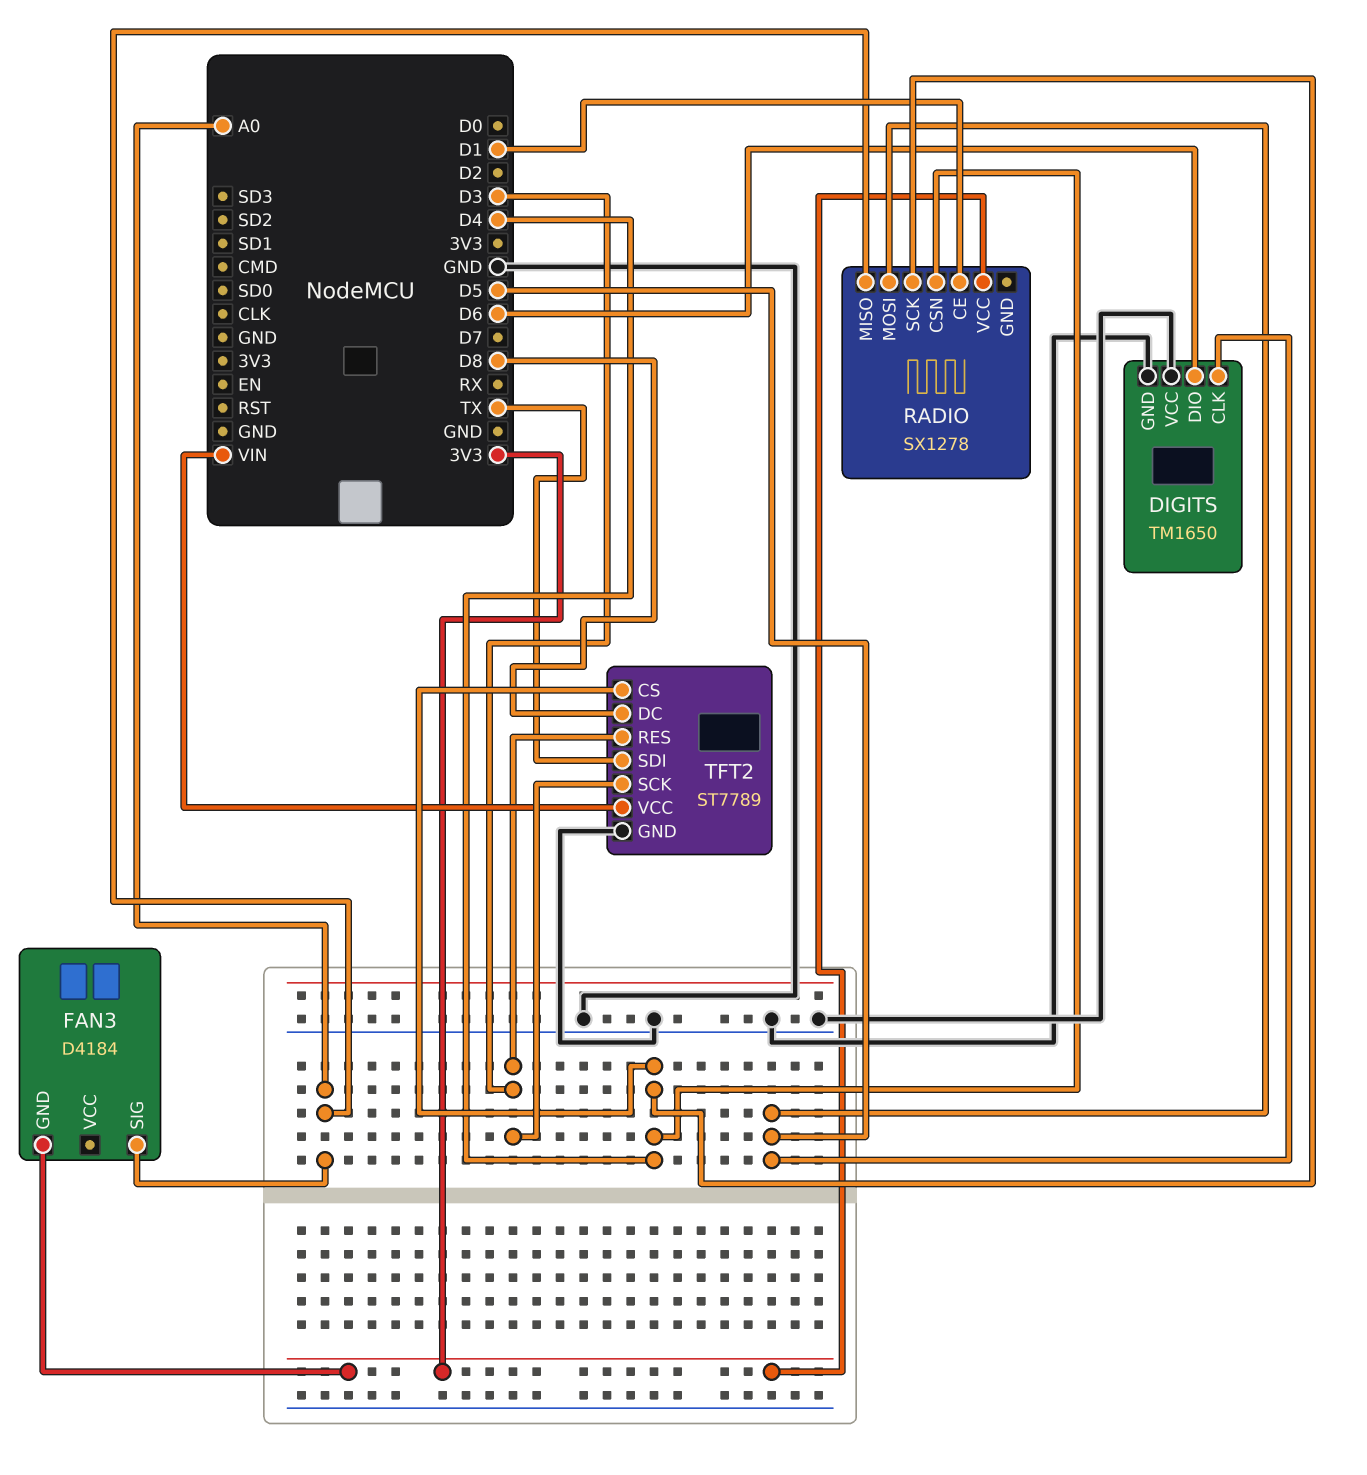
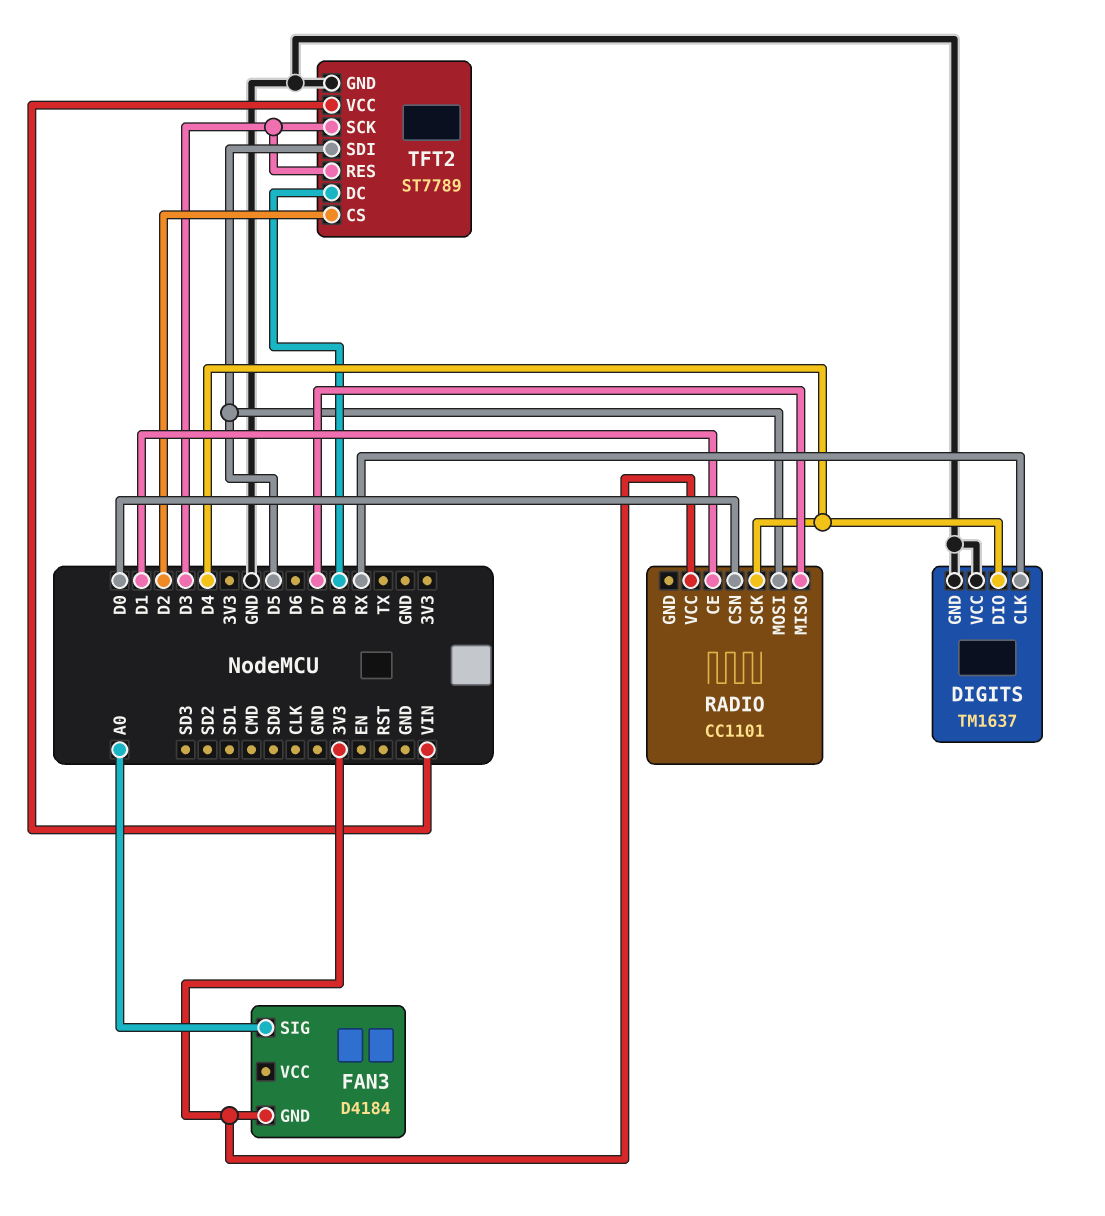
DIGITS: TM1650 -> TM1637
DIGITS pin CLK: D5 -> RX
DIGITS pin DIO: D6 -> D4
RADIO: SX1278 -> CC1101
RADIO pin CSN: D4 -> D0
RADIO pin MISO: A0 -> D7
TFT2 pin CS: D4 -> D2
TFT2 pin SDI: TX -> D5

